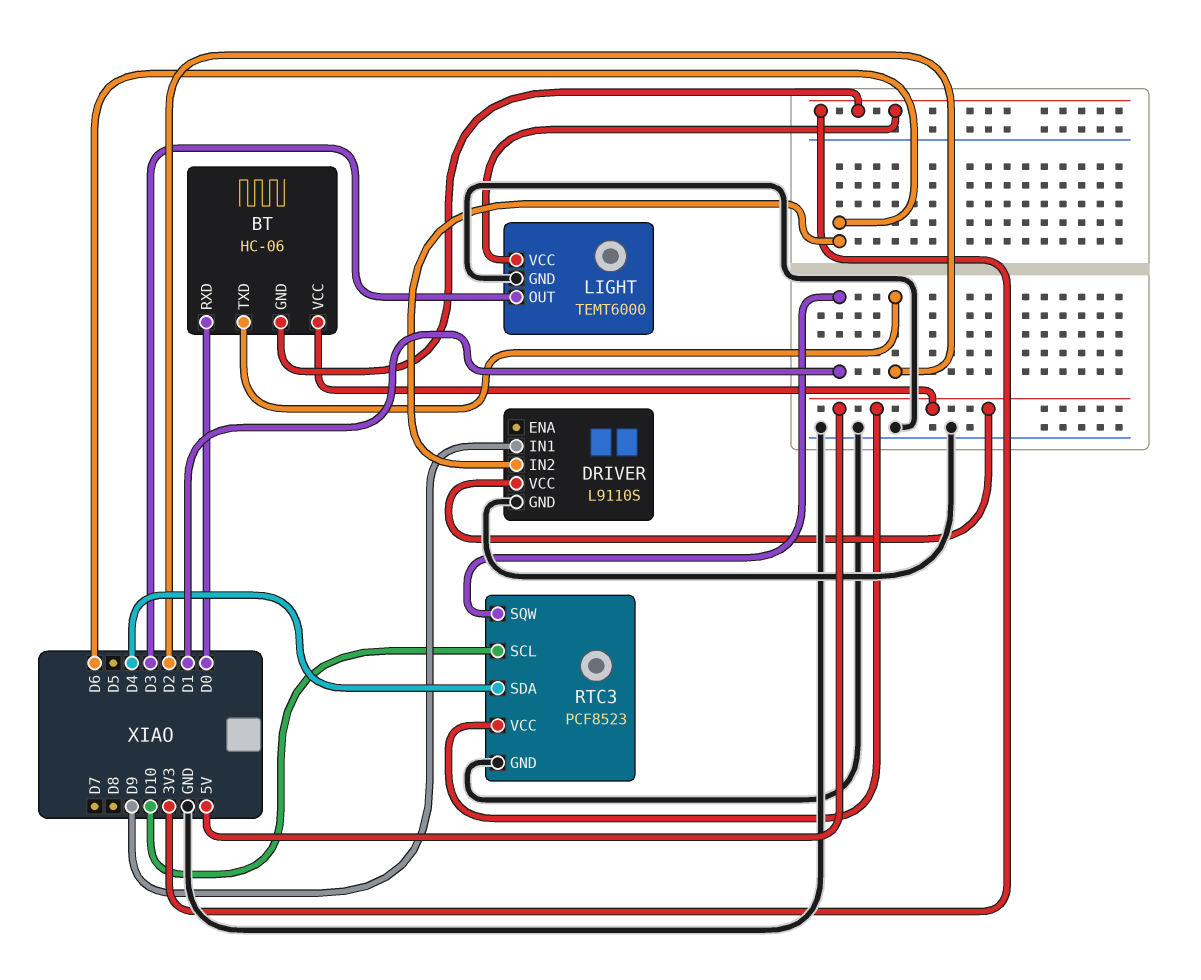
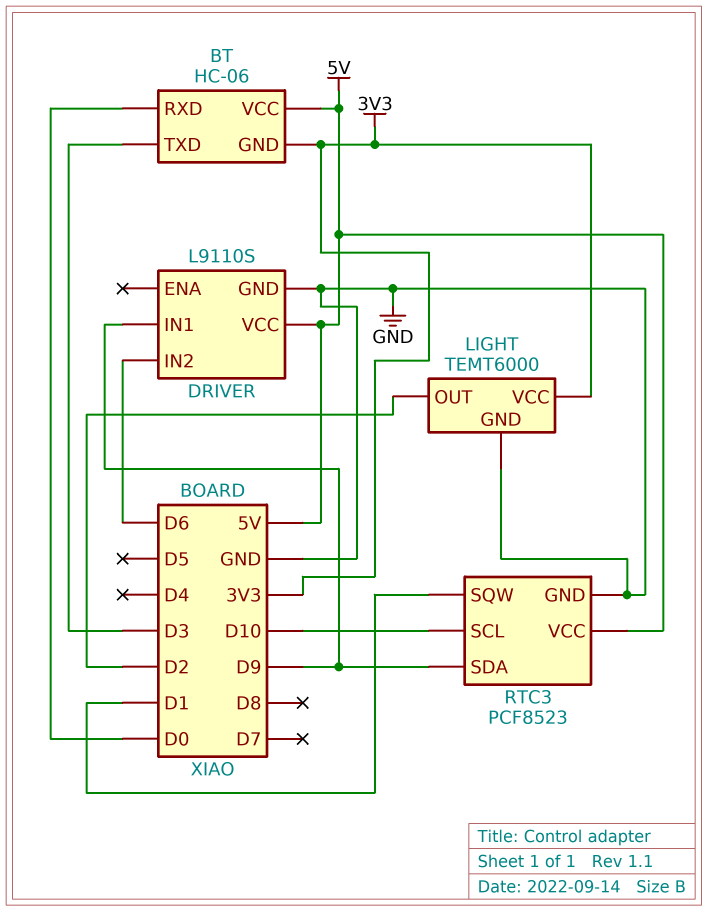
BT pin TXD: D2 -> D3
LIGHT pin OUT: D3 -> D2
RTC3 pin SDA: D4 -> D9

